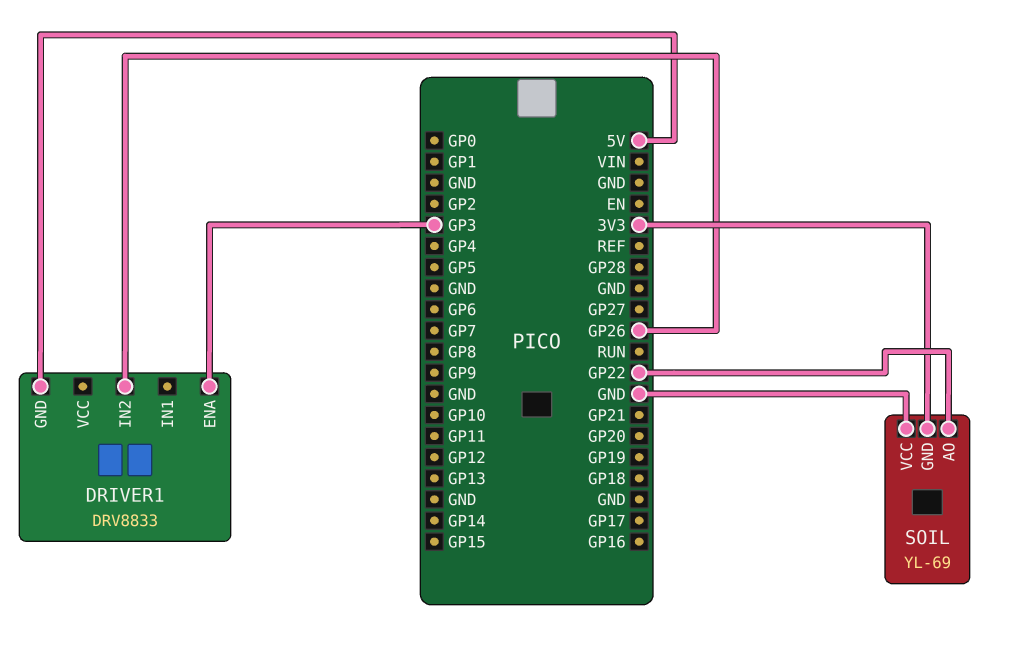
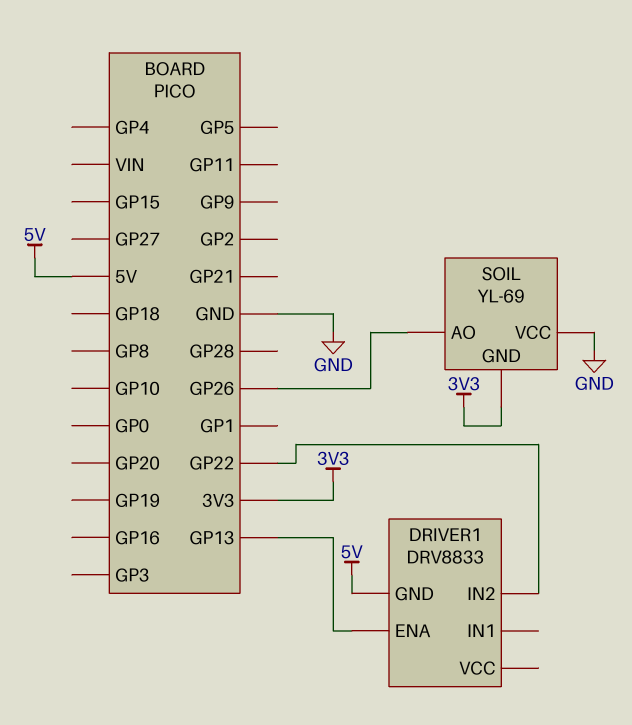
DRIVER1 pin ENA: GP3 -> GP13
DRIVER1 pin IN2: GP26 -> GP22
SOIL pin AO: GP22 -> GP26

